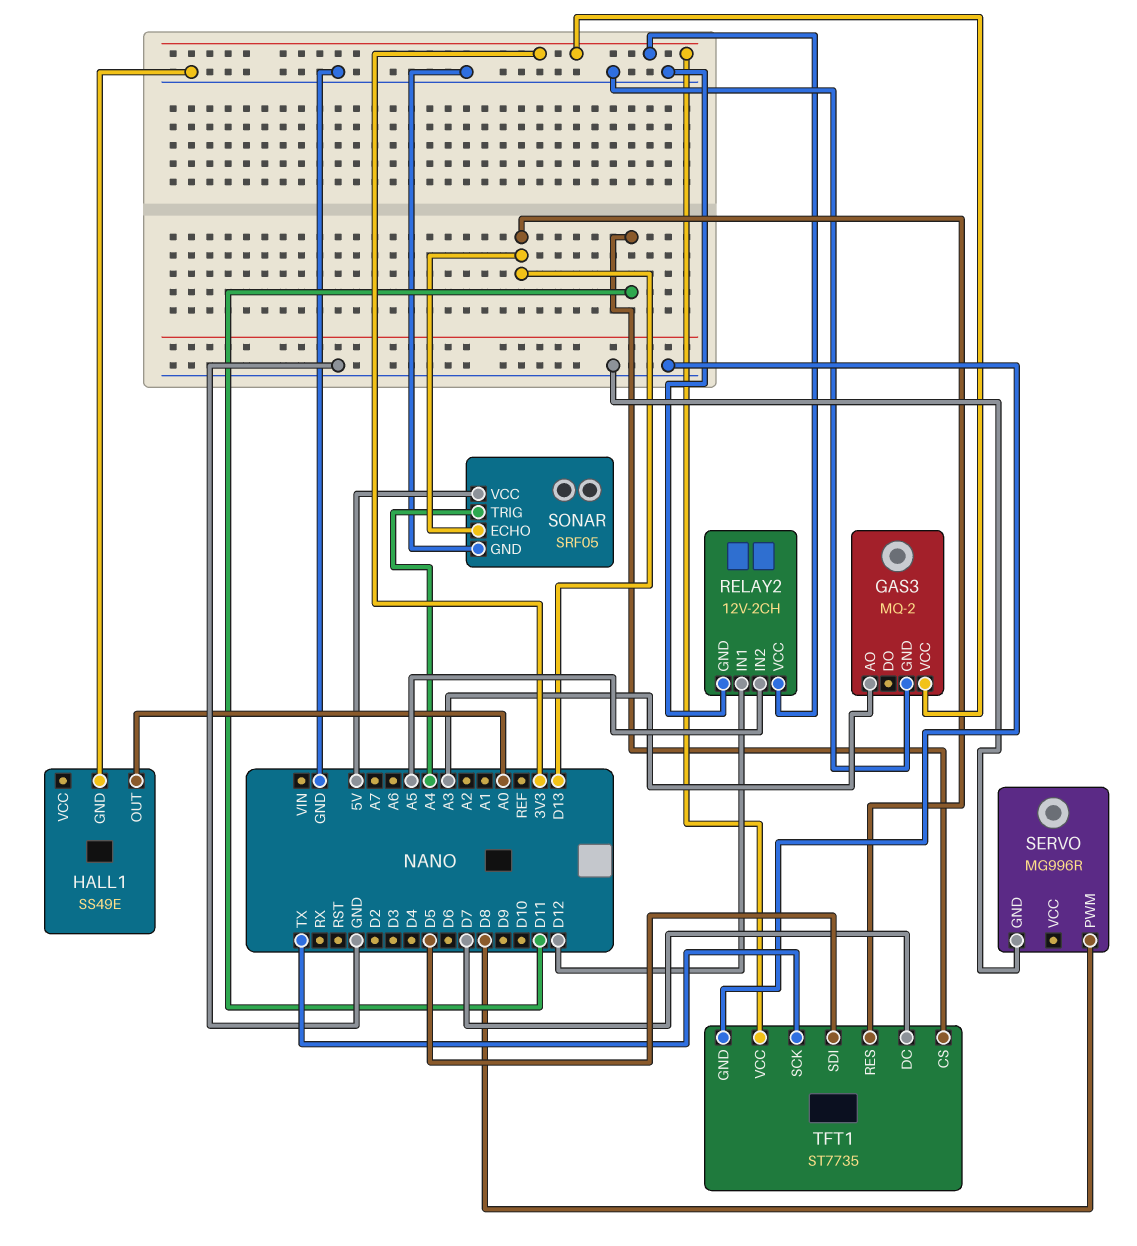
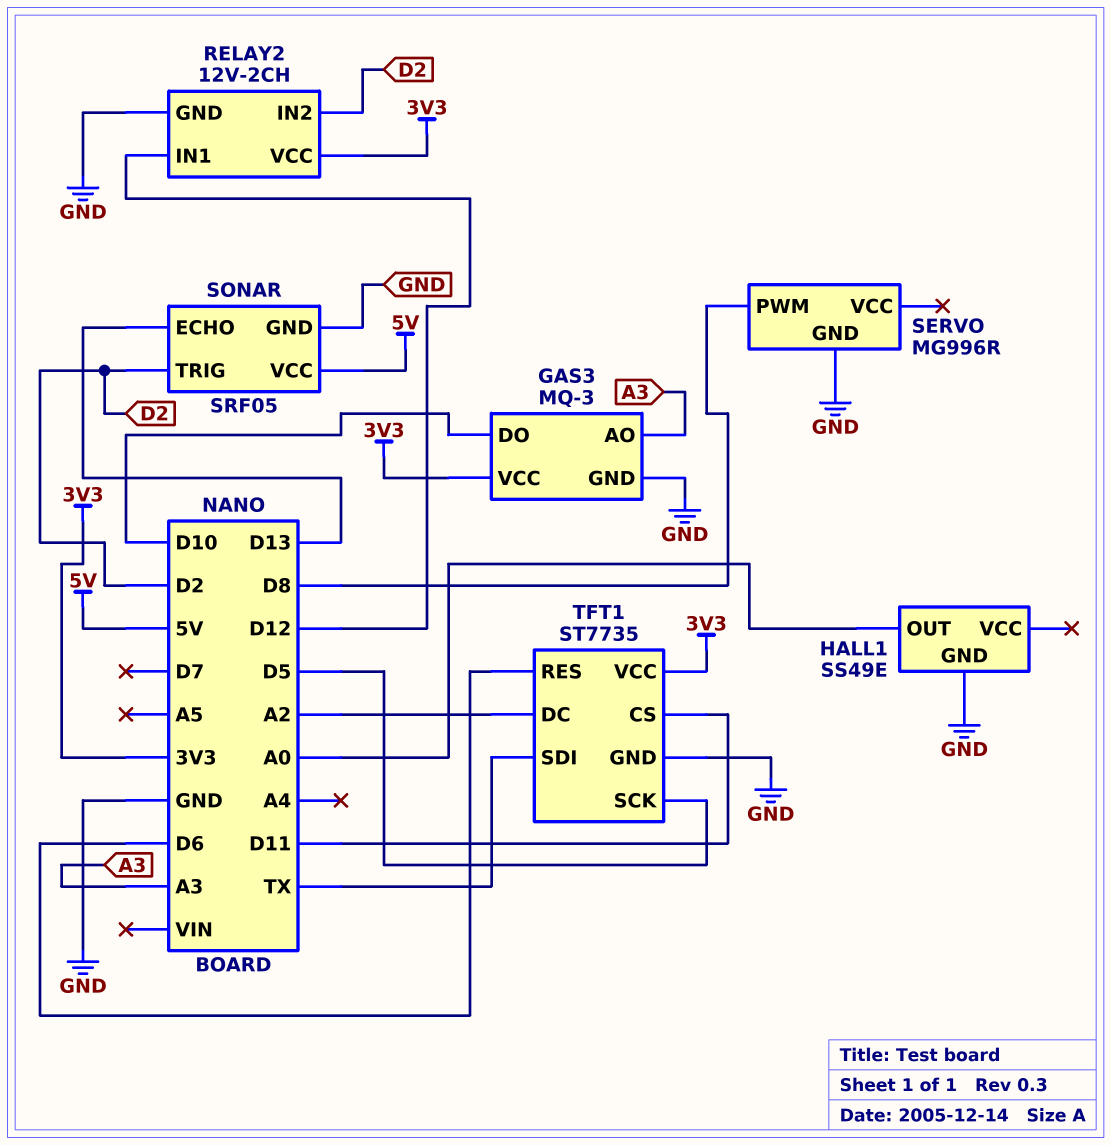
GAS3: MQ-2 -> MQ-3
GAS3 pin DO: none -> D10
RELAY2 pin IN2: A5 -> D2
SONAR pin TRIG: A4 -> D2
TFT1 pin DC: D7 -> A2
TFT1 pin RES: D13 -> D6
TFT1 pin SCK: TX -> D5
TFT1 pin SDI: D5 -> TX

